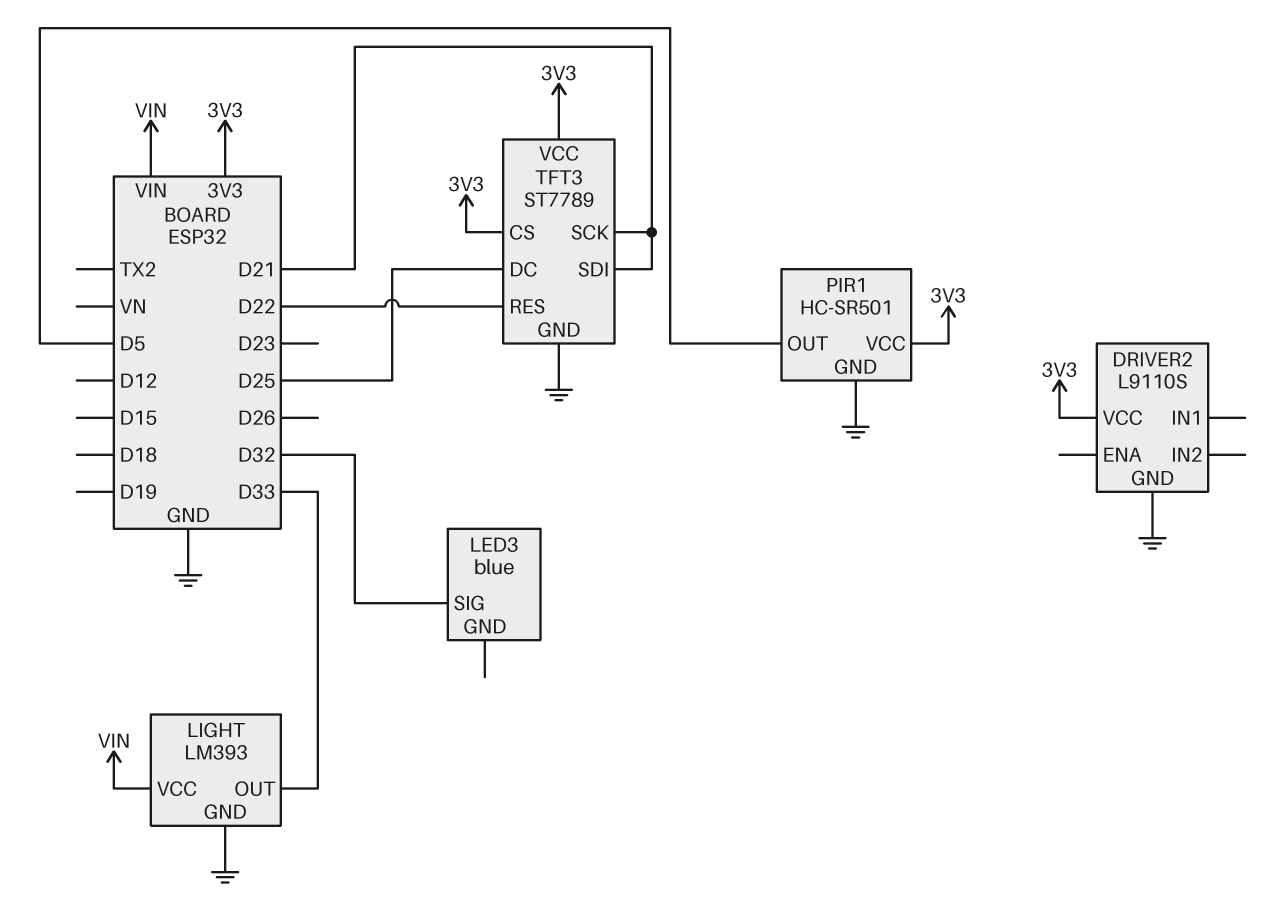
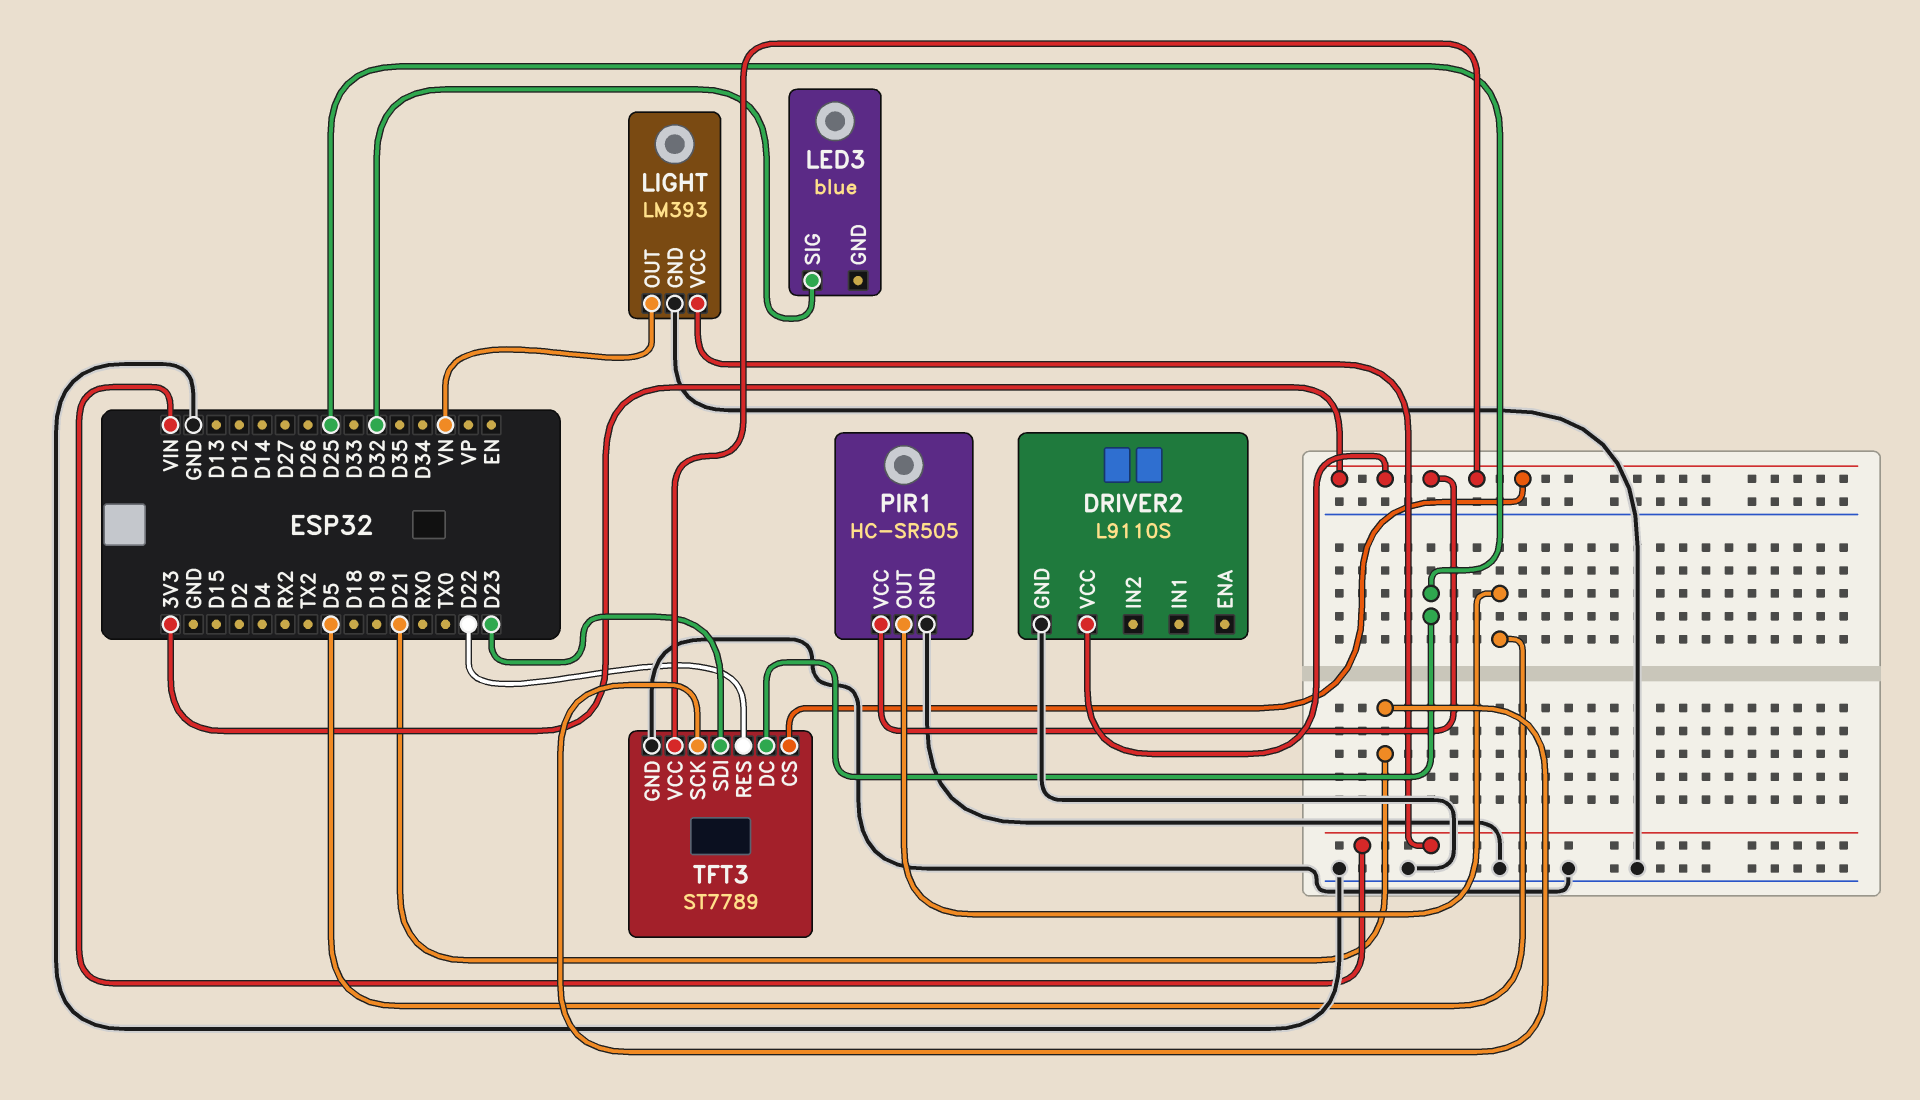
LIGHT pin OUT: D33 -> VN
PIR1: HC-SR501 -> HC-SR505
TFT3 pin SDI: D21 -> D23

